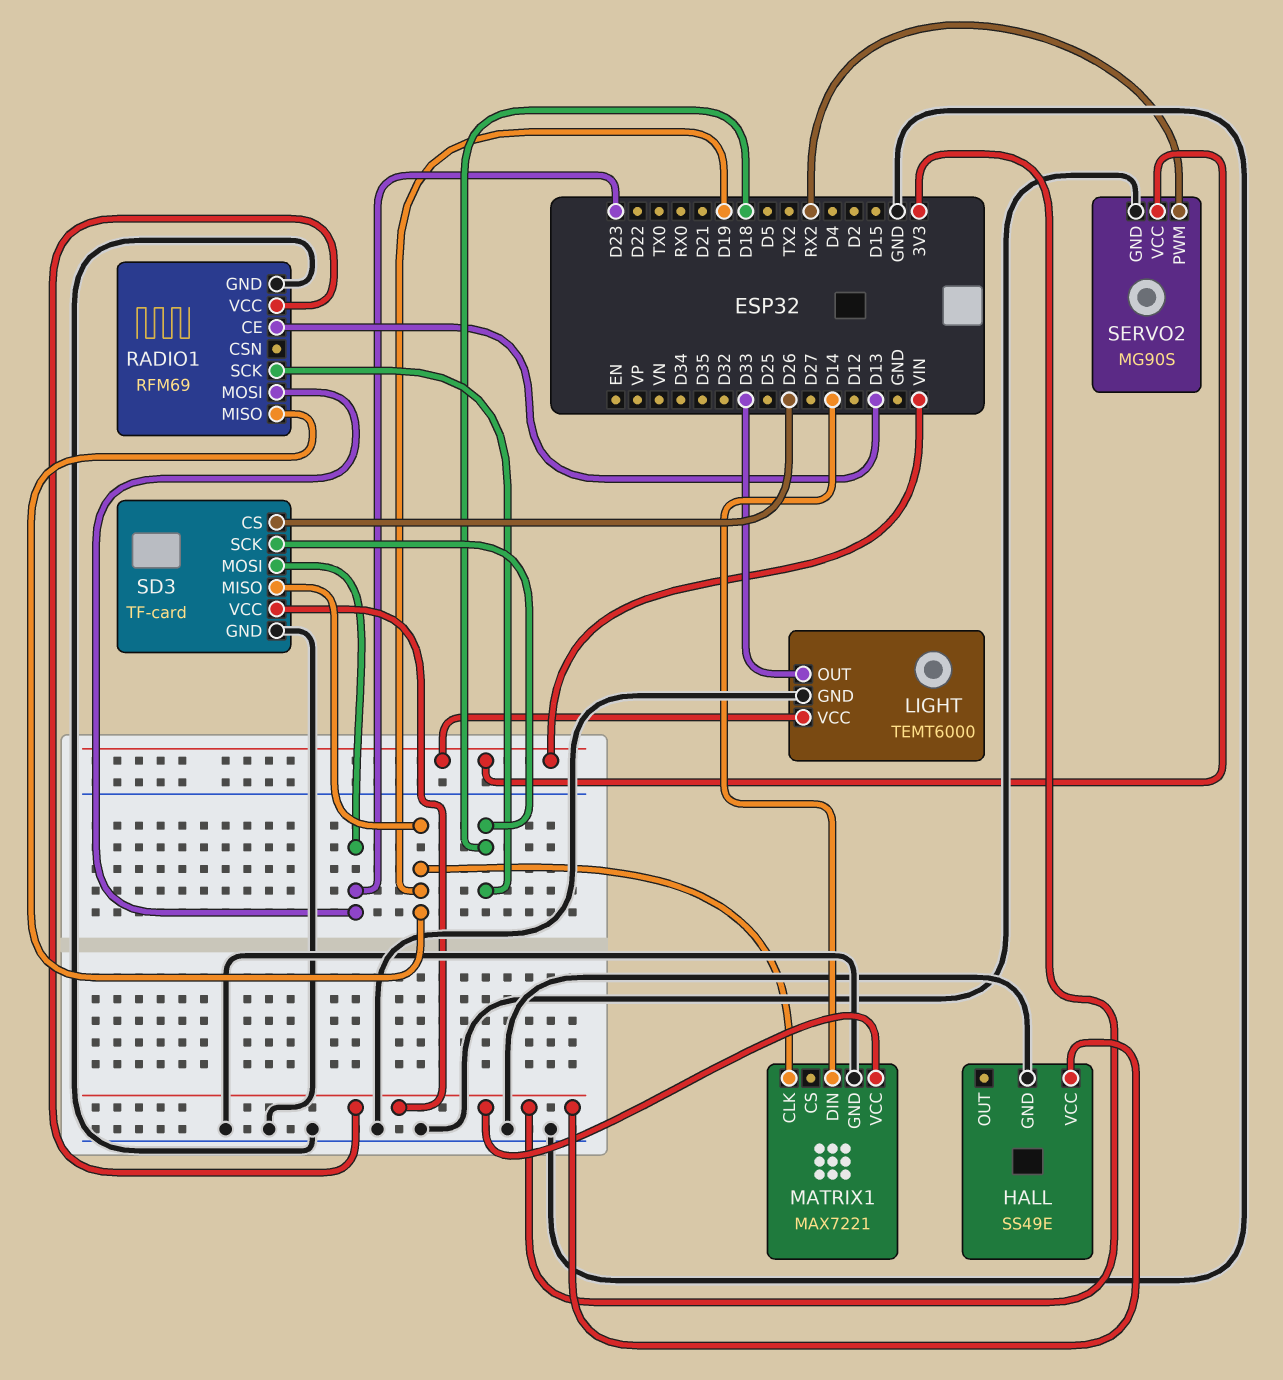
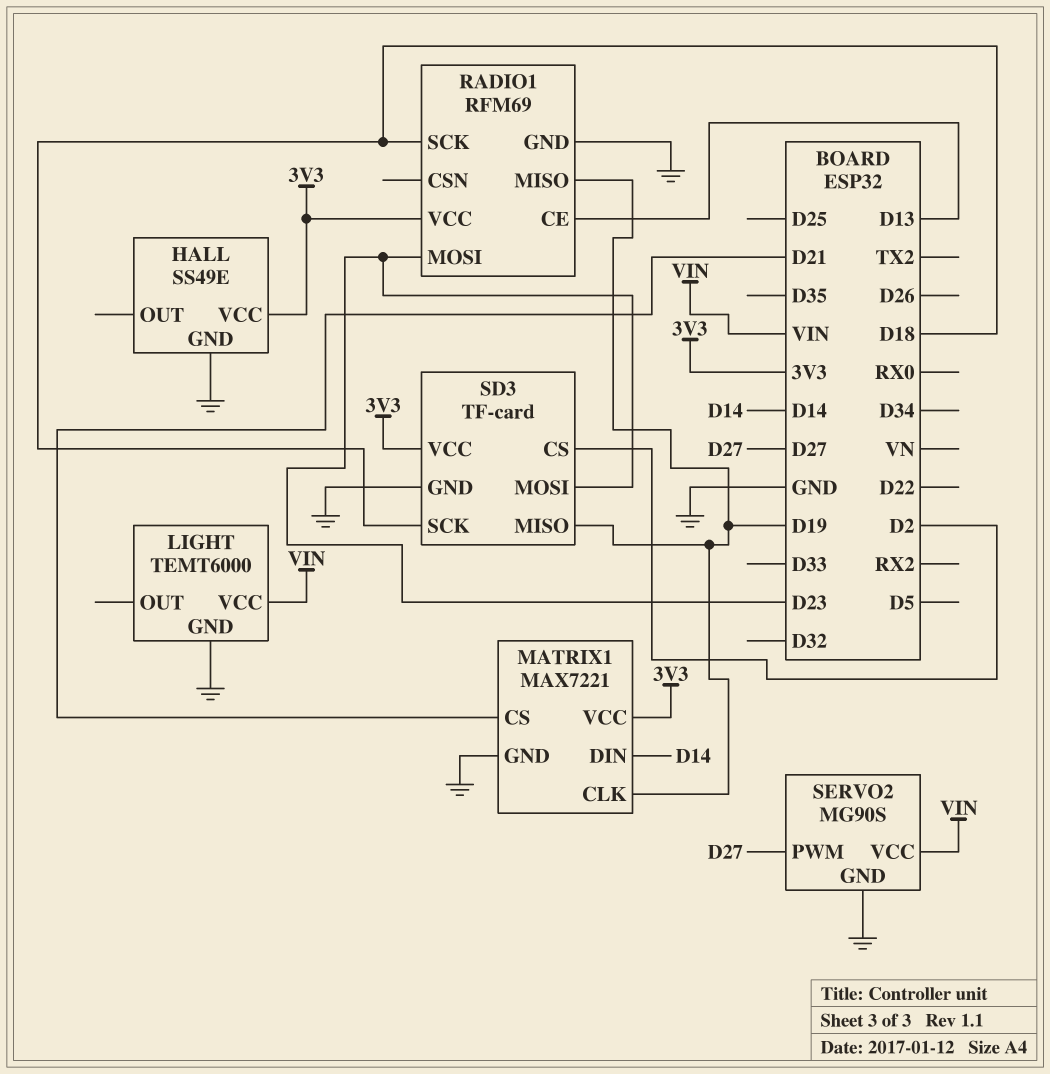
LIGHT pin OUT: D33 -> none
MATRIX1 pin CS: none -> D21
SD3 pin CS: D26 -> D2
SERVO2 pin PWM: RX2 -> D27

